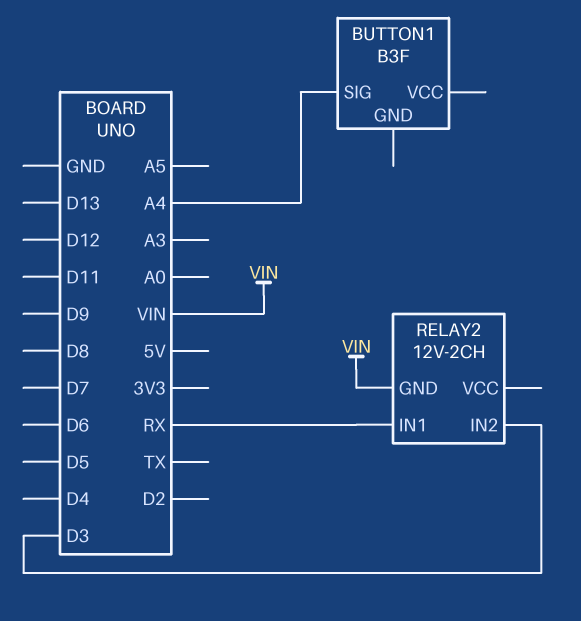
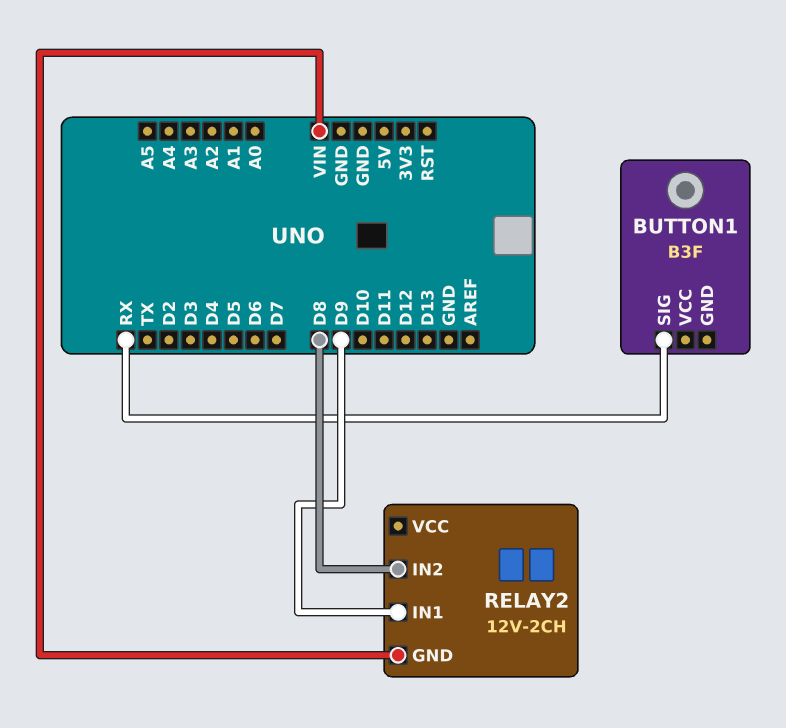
BUTTON1 pin SIG: A4 -> RX
RELAY2 pin IN1: RX -> D9
RELAY2 pin IN2: D3 -> D8

